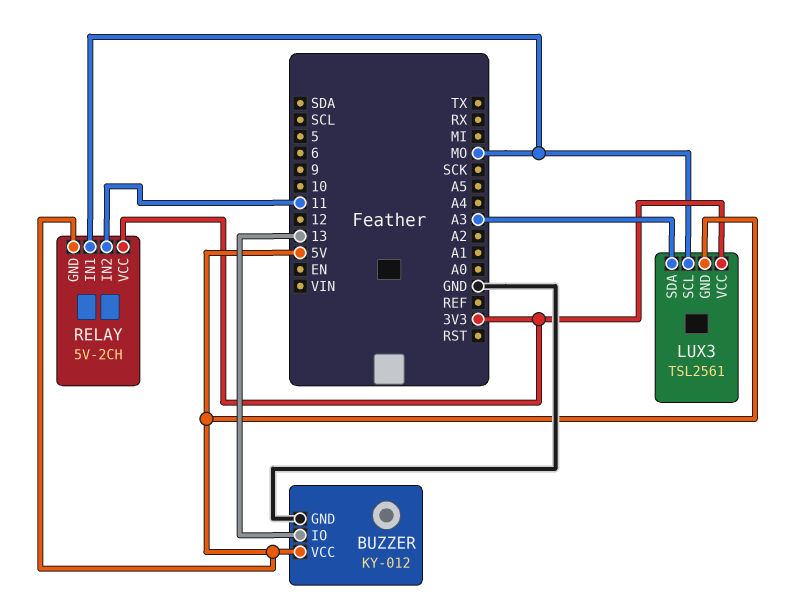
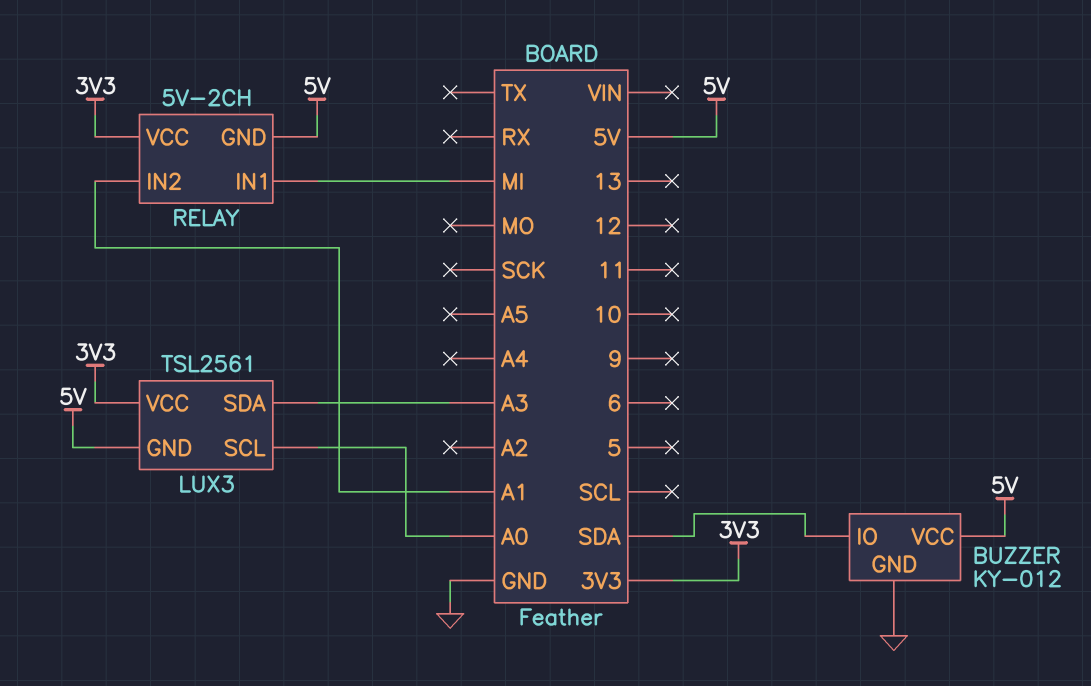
BUZZER pin IO: 13 -> SDA
LUX3 pin SCL: MO -> A0
RELAY pin IN1: MO -> MI
RELAY pin IN2: 11 -> A1

